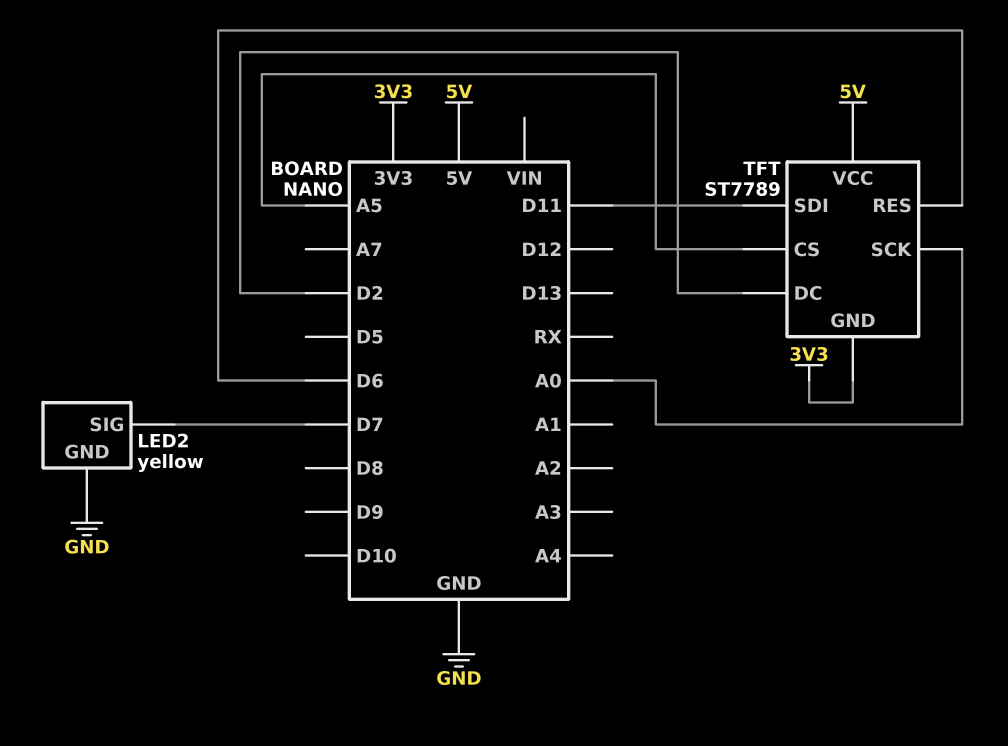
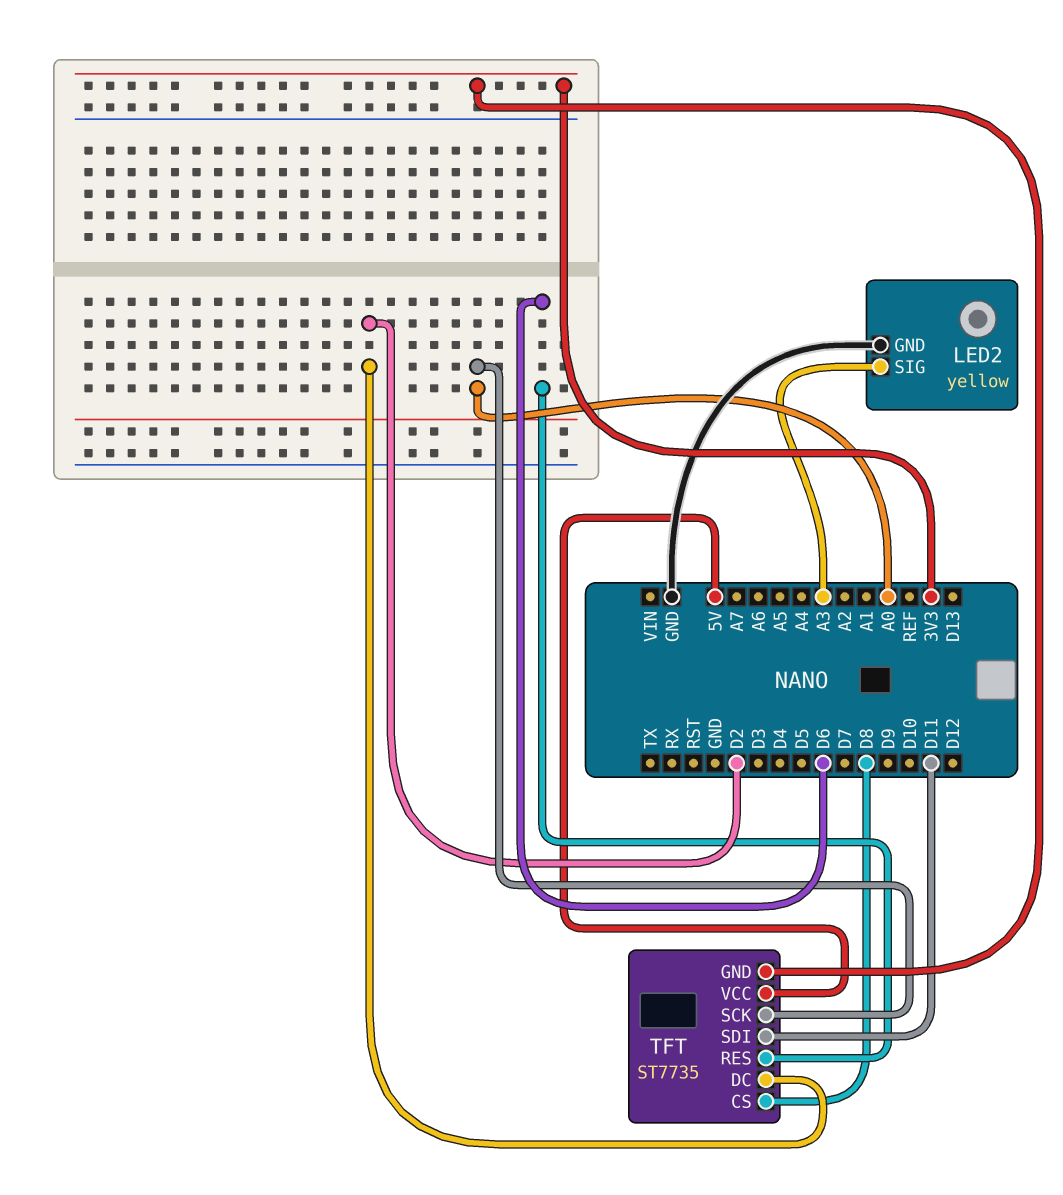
LED2 pin SIG: D7 -> A3
TFT: ST7789 -> ST7735
TFT pin CS: A5 -> D8

